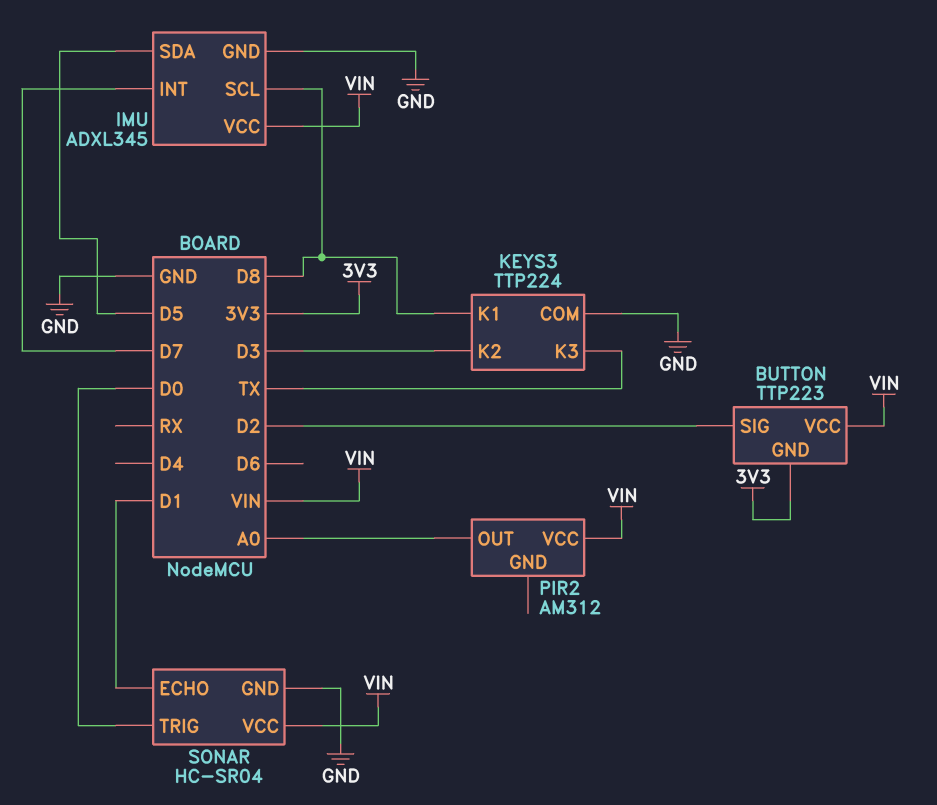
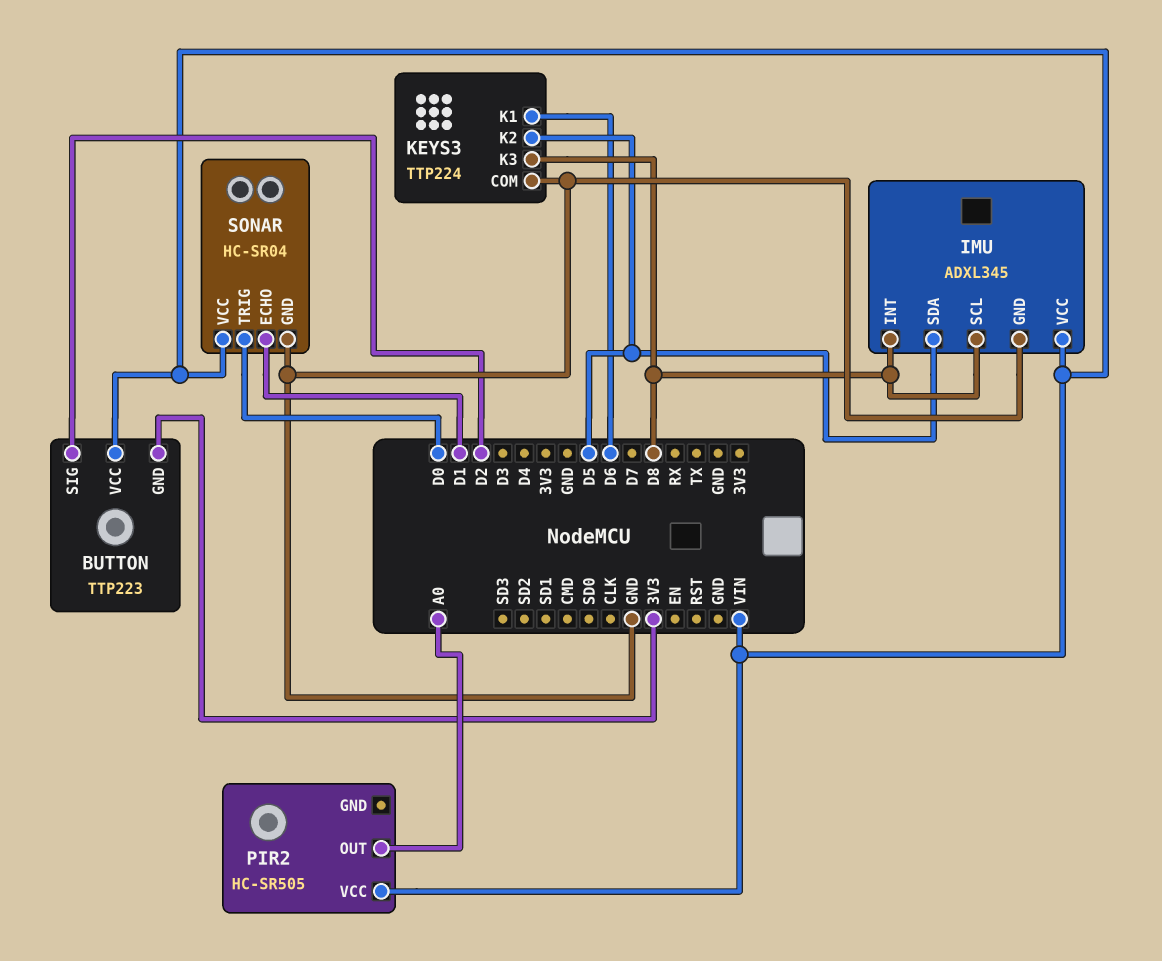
IMU pin INT: D7 -> D8
KEYS3 pin K1: D8 -> D6
KEYS3 pin K2: D3 -> D5
KEYS3 pin K3: TX -> D8
PIR2: AM312 -> HC-SR505

